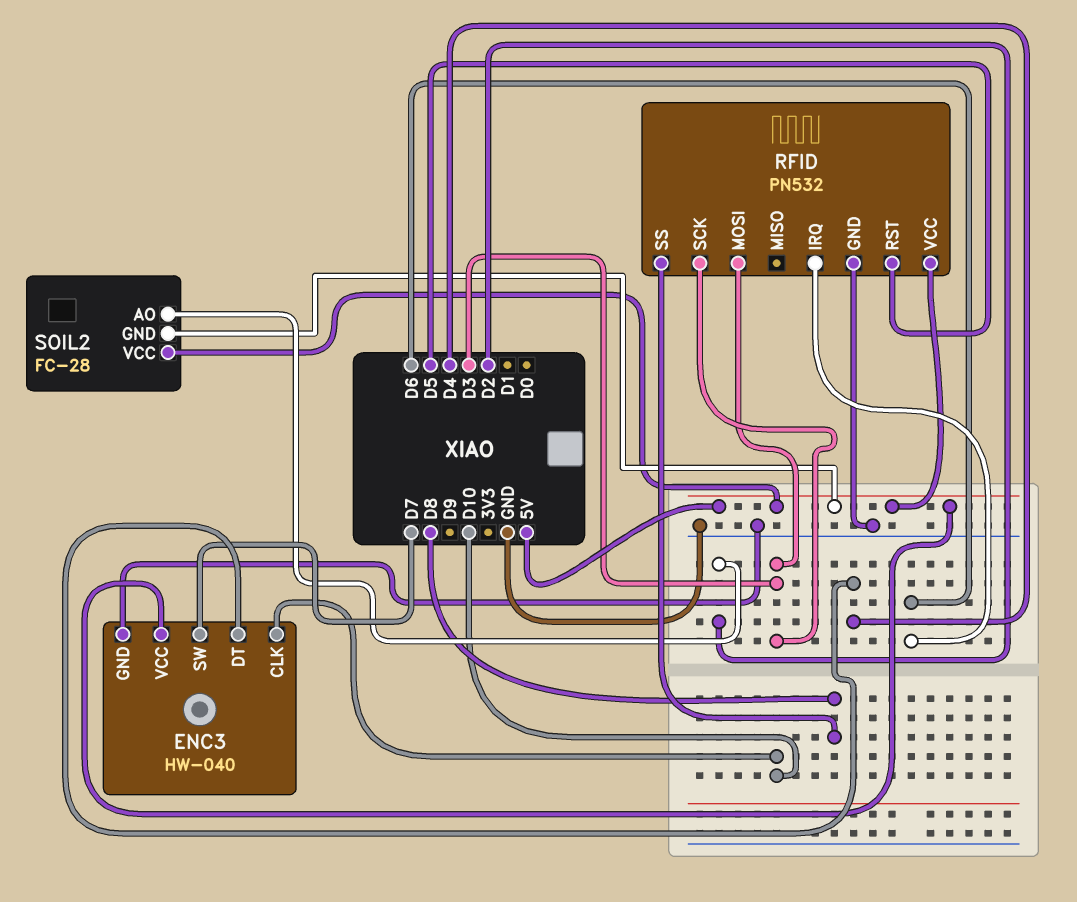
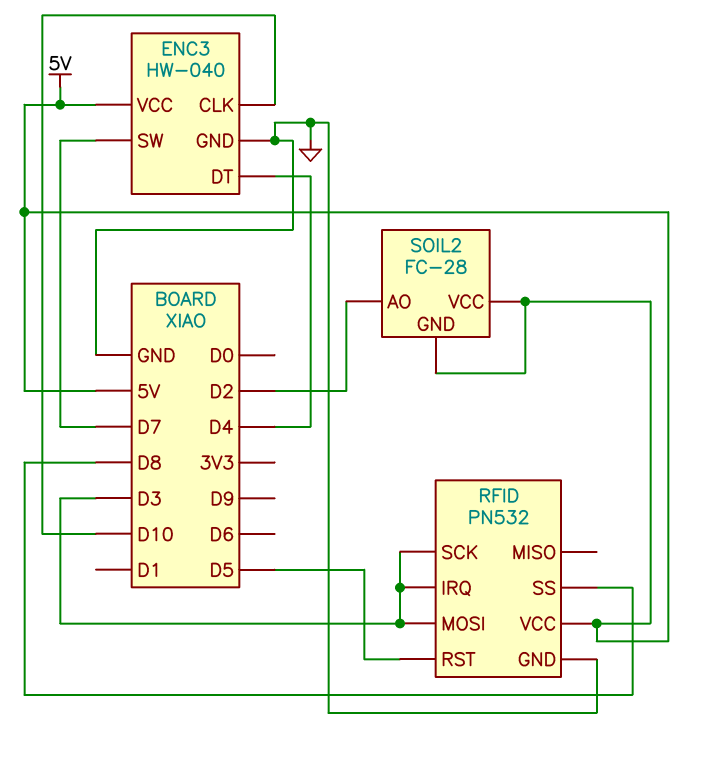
RFID pin IRQ: D6 -> D3

